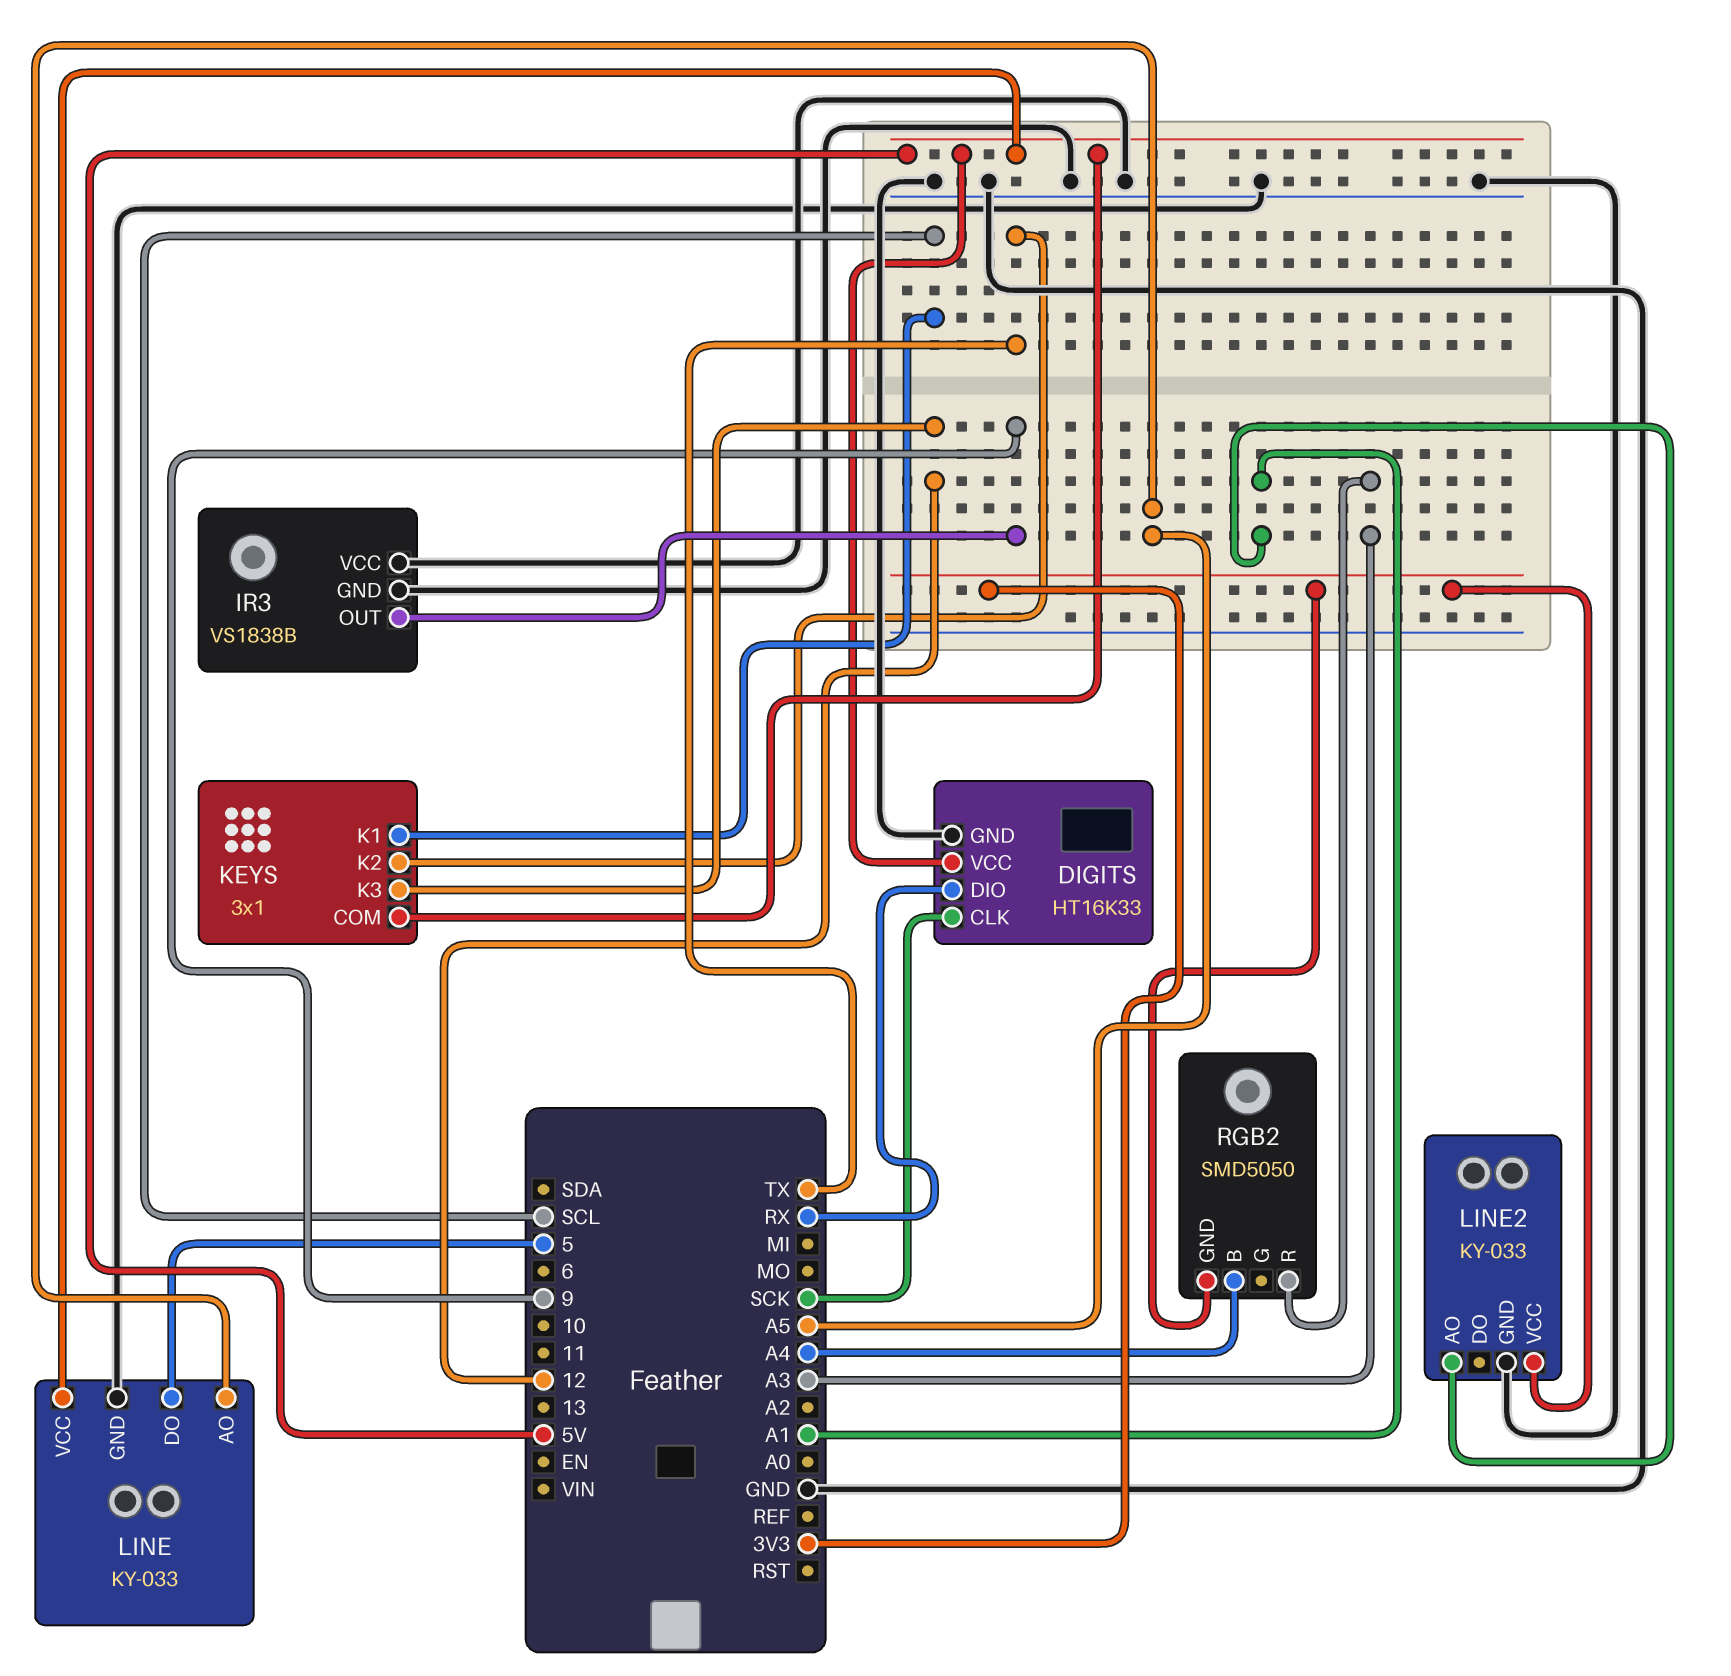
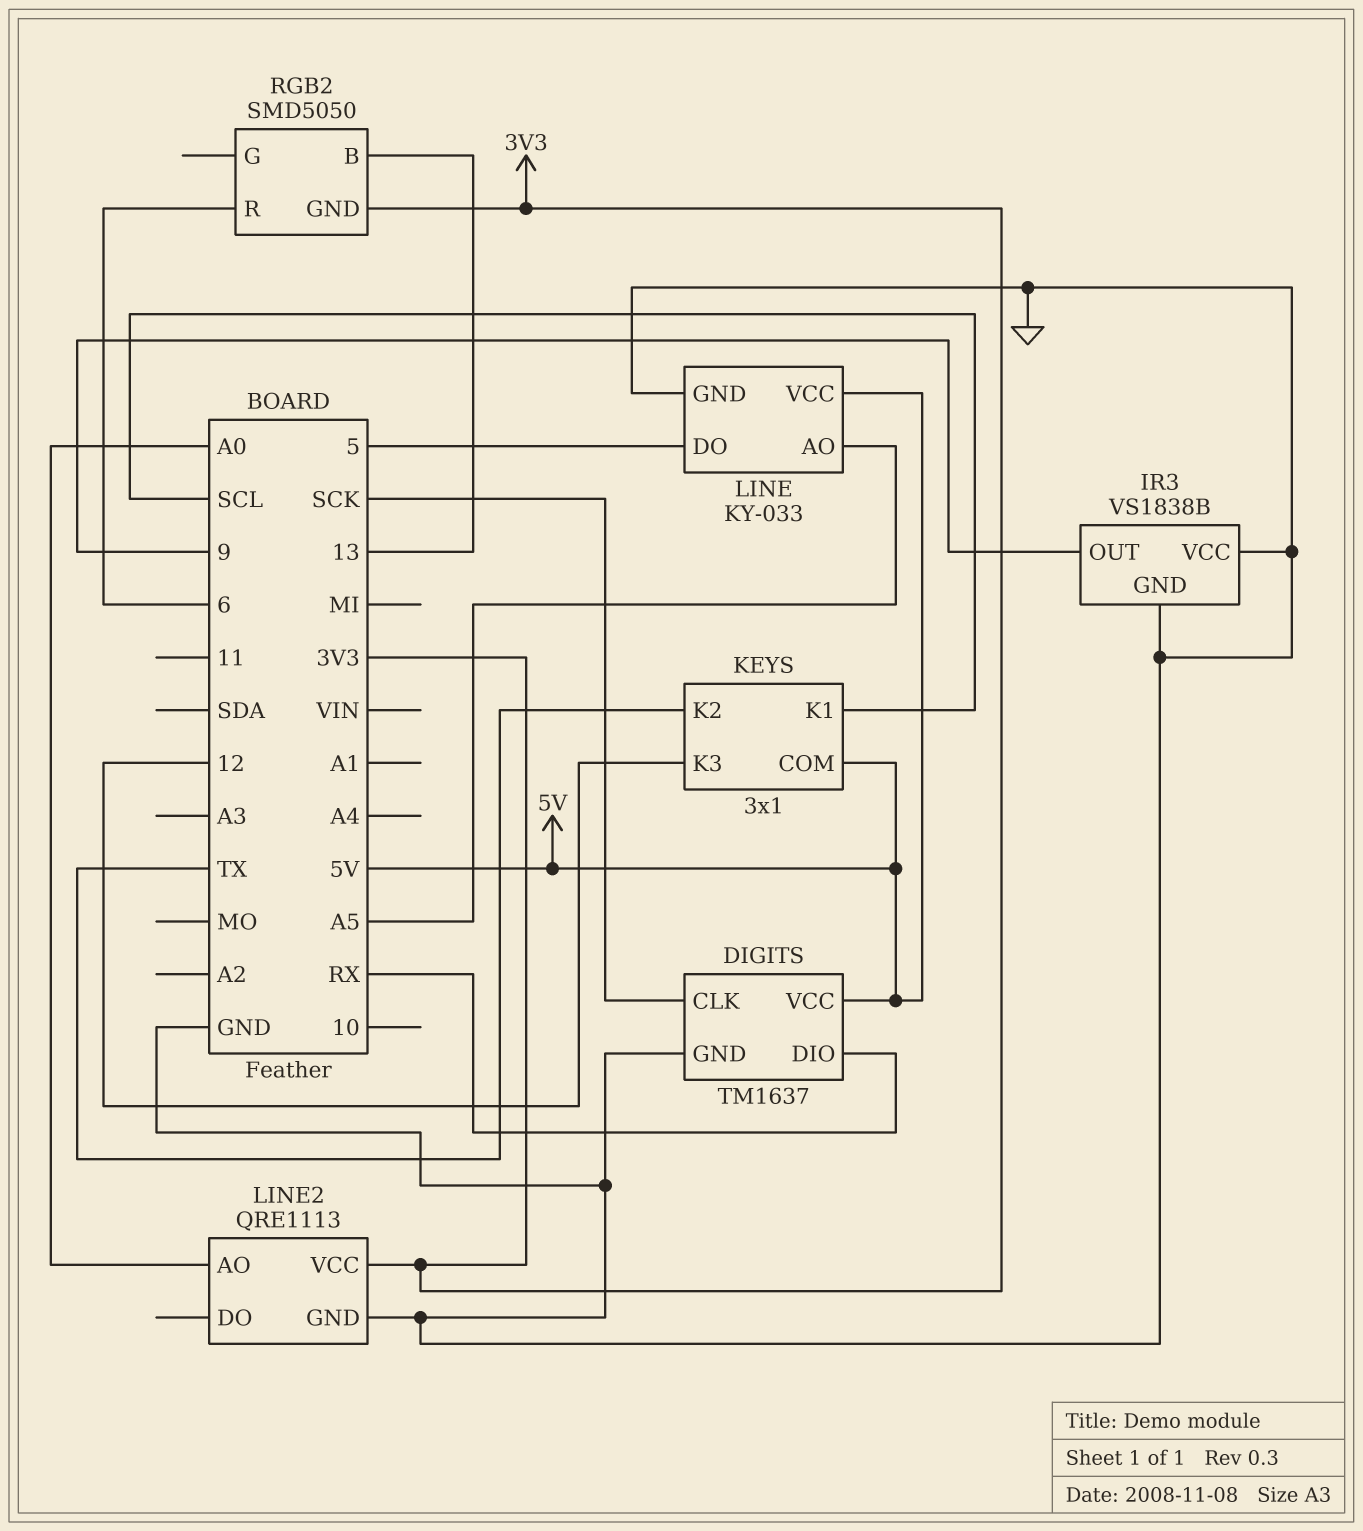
DIGITS: HT16K33 -> TM1637
LINE2: KY-033 -> QRE1113
LINE2 pin AO: A1 -> A0
RGB2 pin B: A4 -> 13
RGB2 pin R: A3 -> 6

